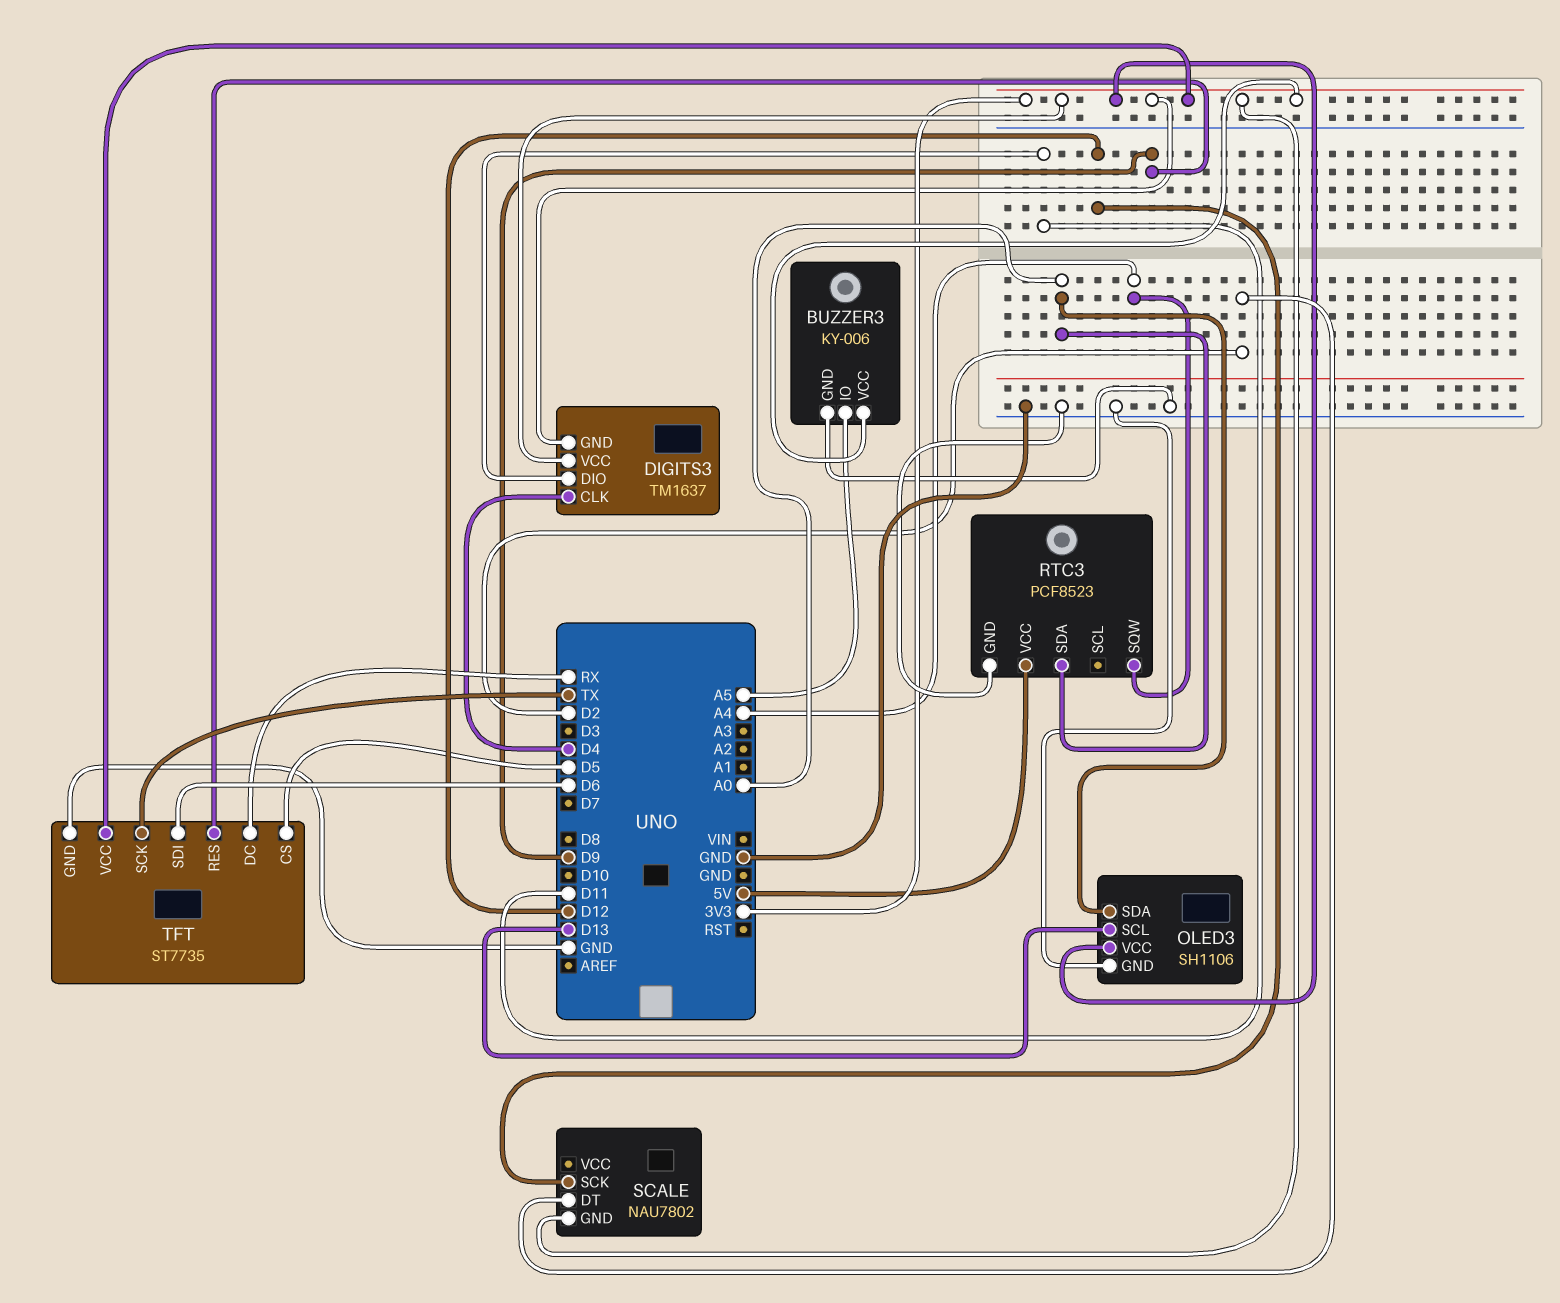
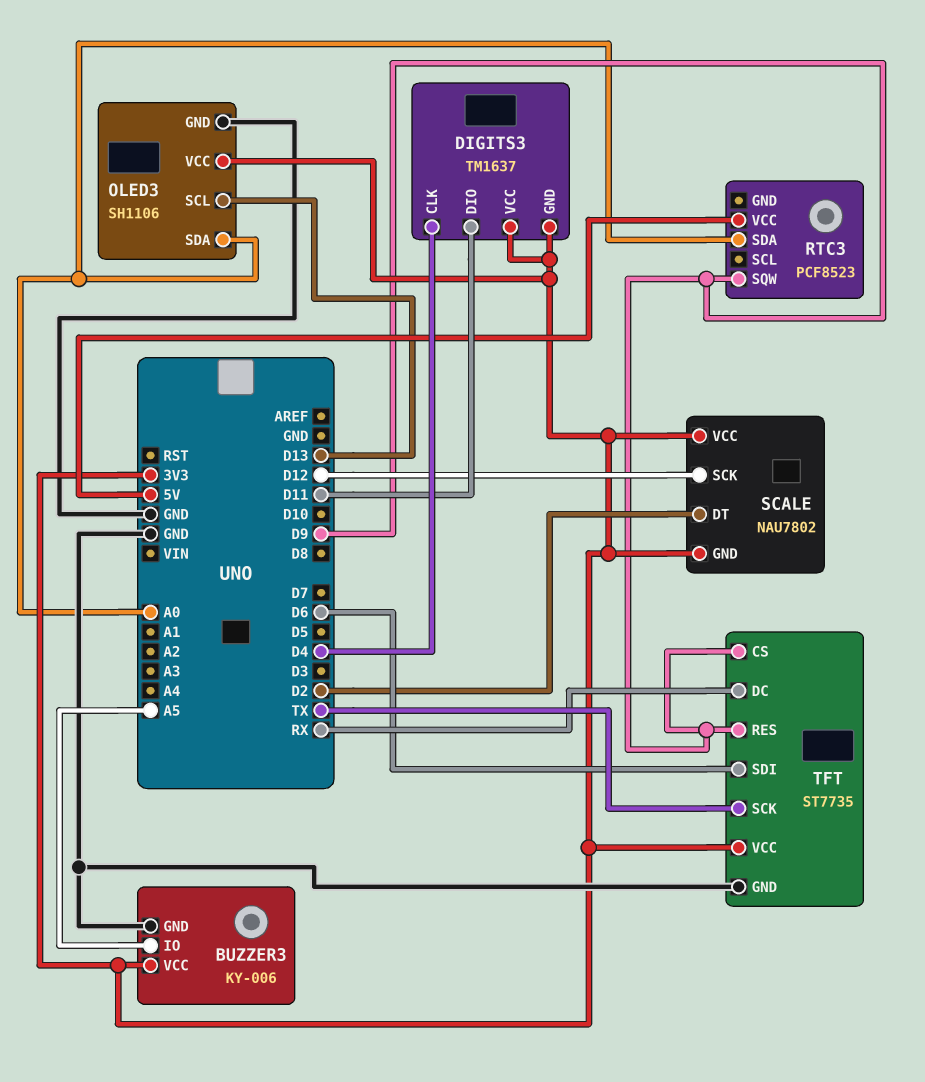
RTC3 pin GND: GND -> none
RTC3 pin SQW: A4 -> D9
SCALE pin VCC: none -> 3V3
TFT pin CS: D5 -> D9

